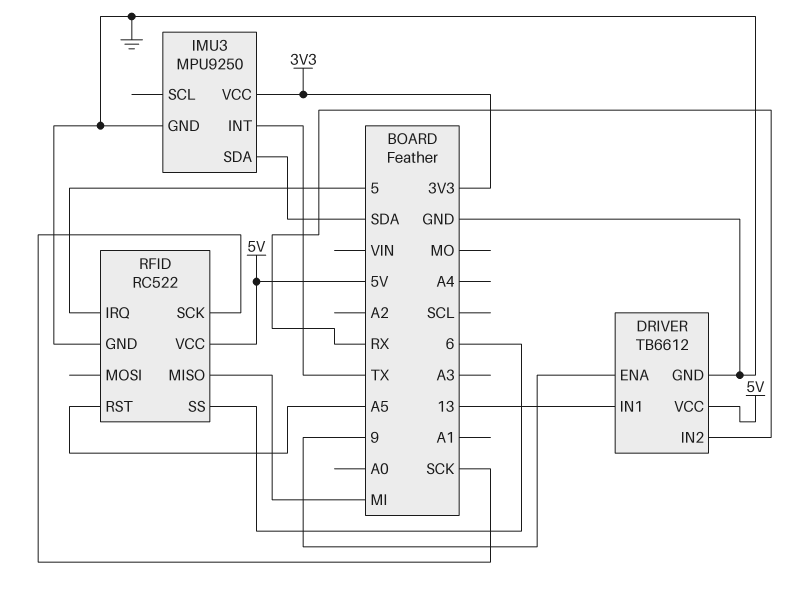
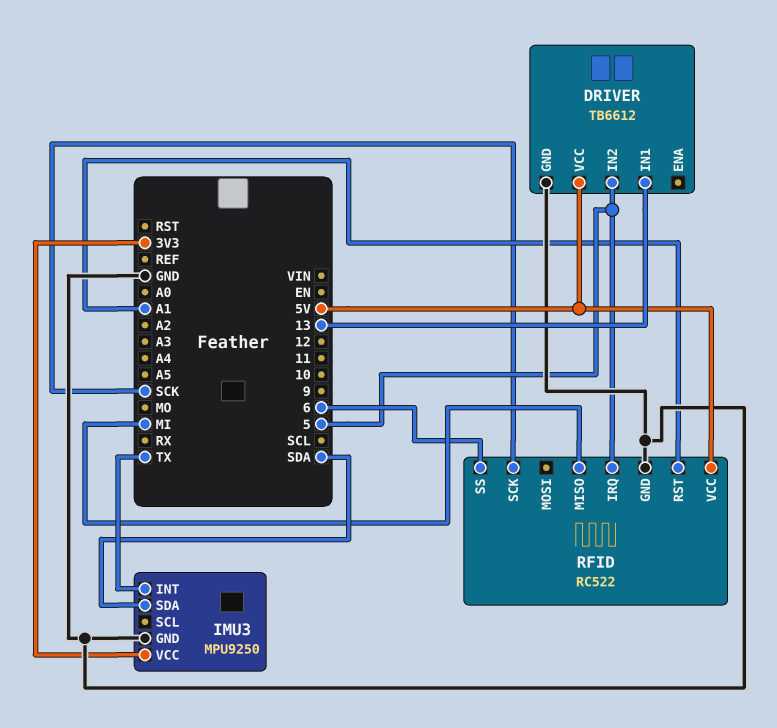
DRIVER pin ENA: 9 -> none
DRIVER pin IN2: RX -> 5
RFID pin RST: A5 -> A1

